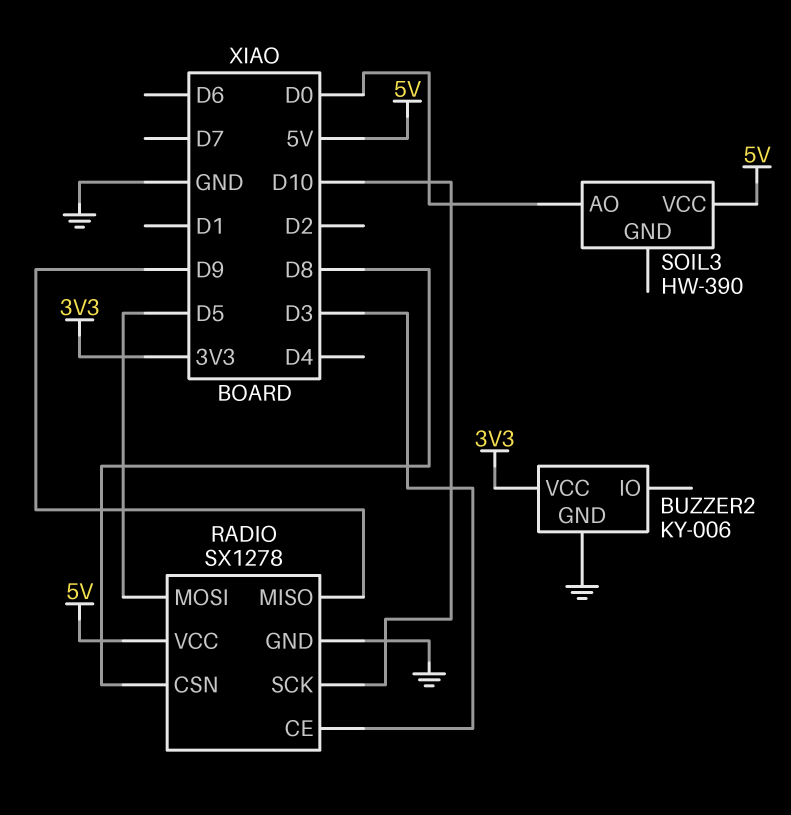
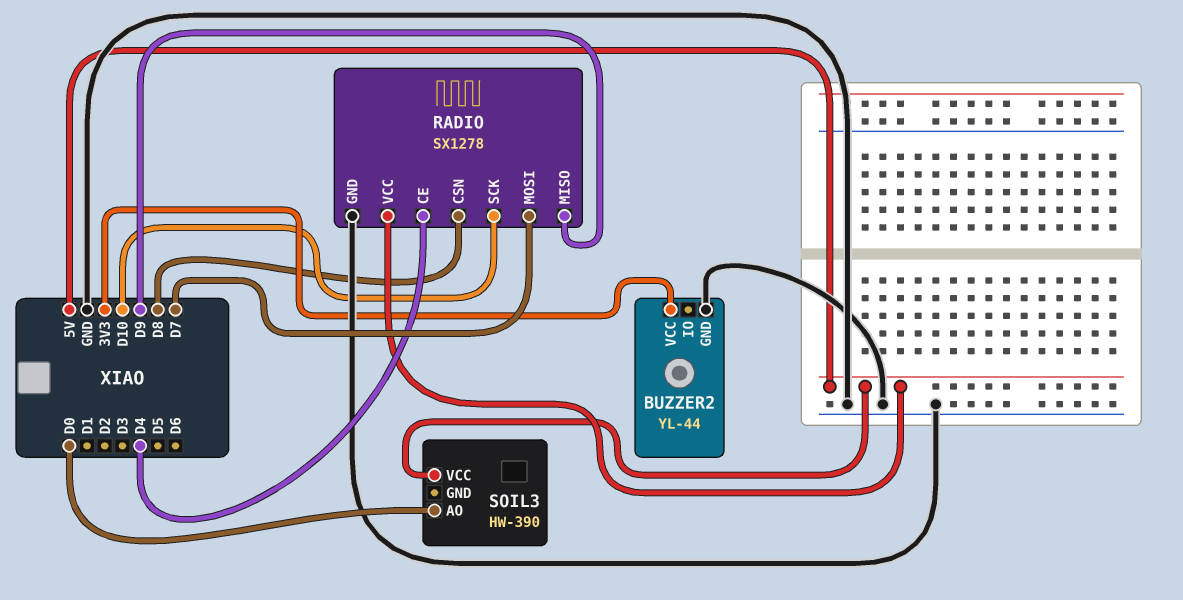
BUZZER2: KY-006 -> YL-44
RADIO pin CE: D3 -> D4
RADIO pin MOSI: D5 -> D7

